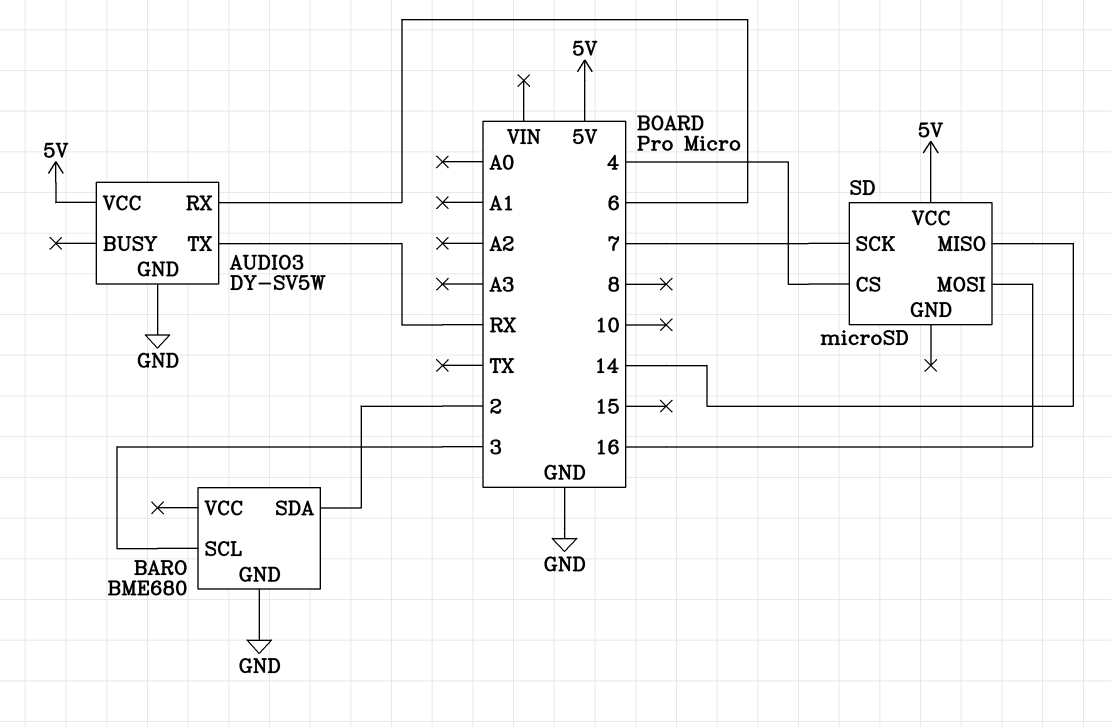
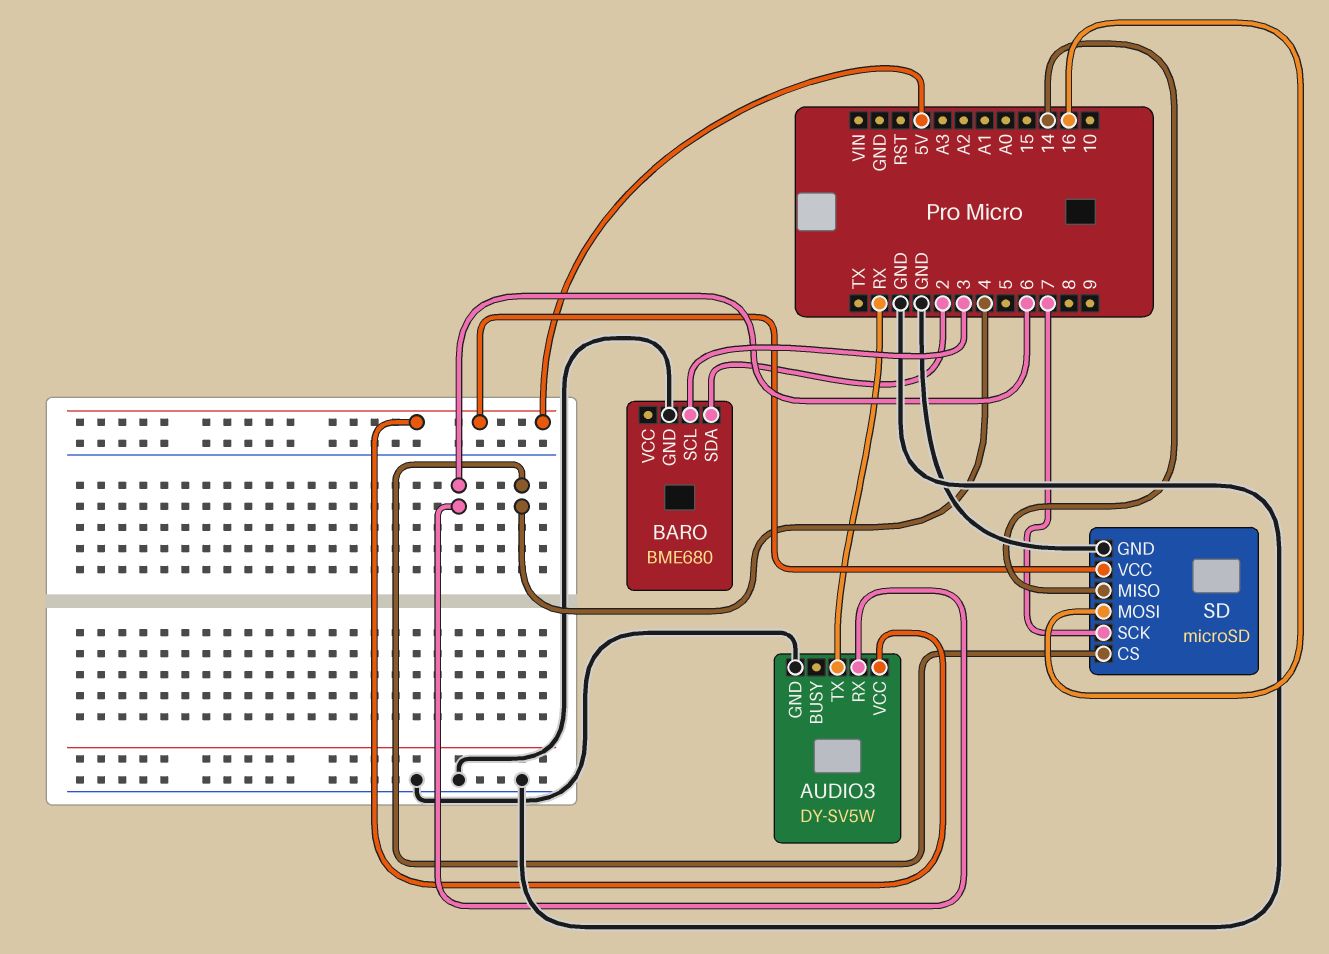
SD pin GND: none -> GND

